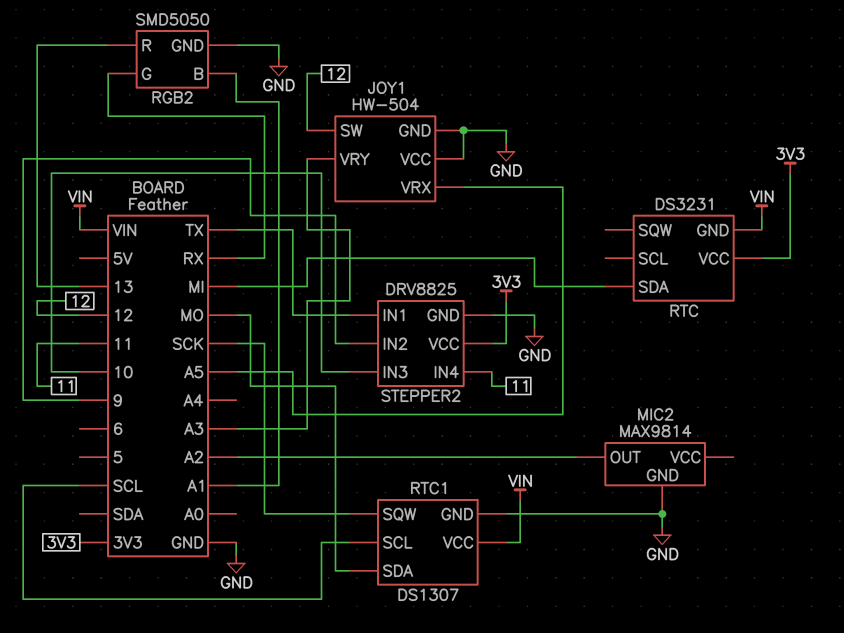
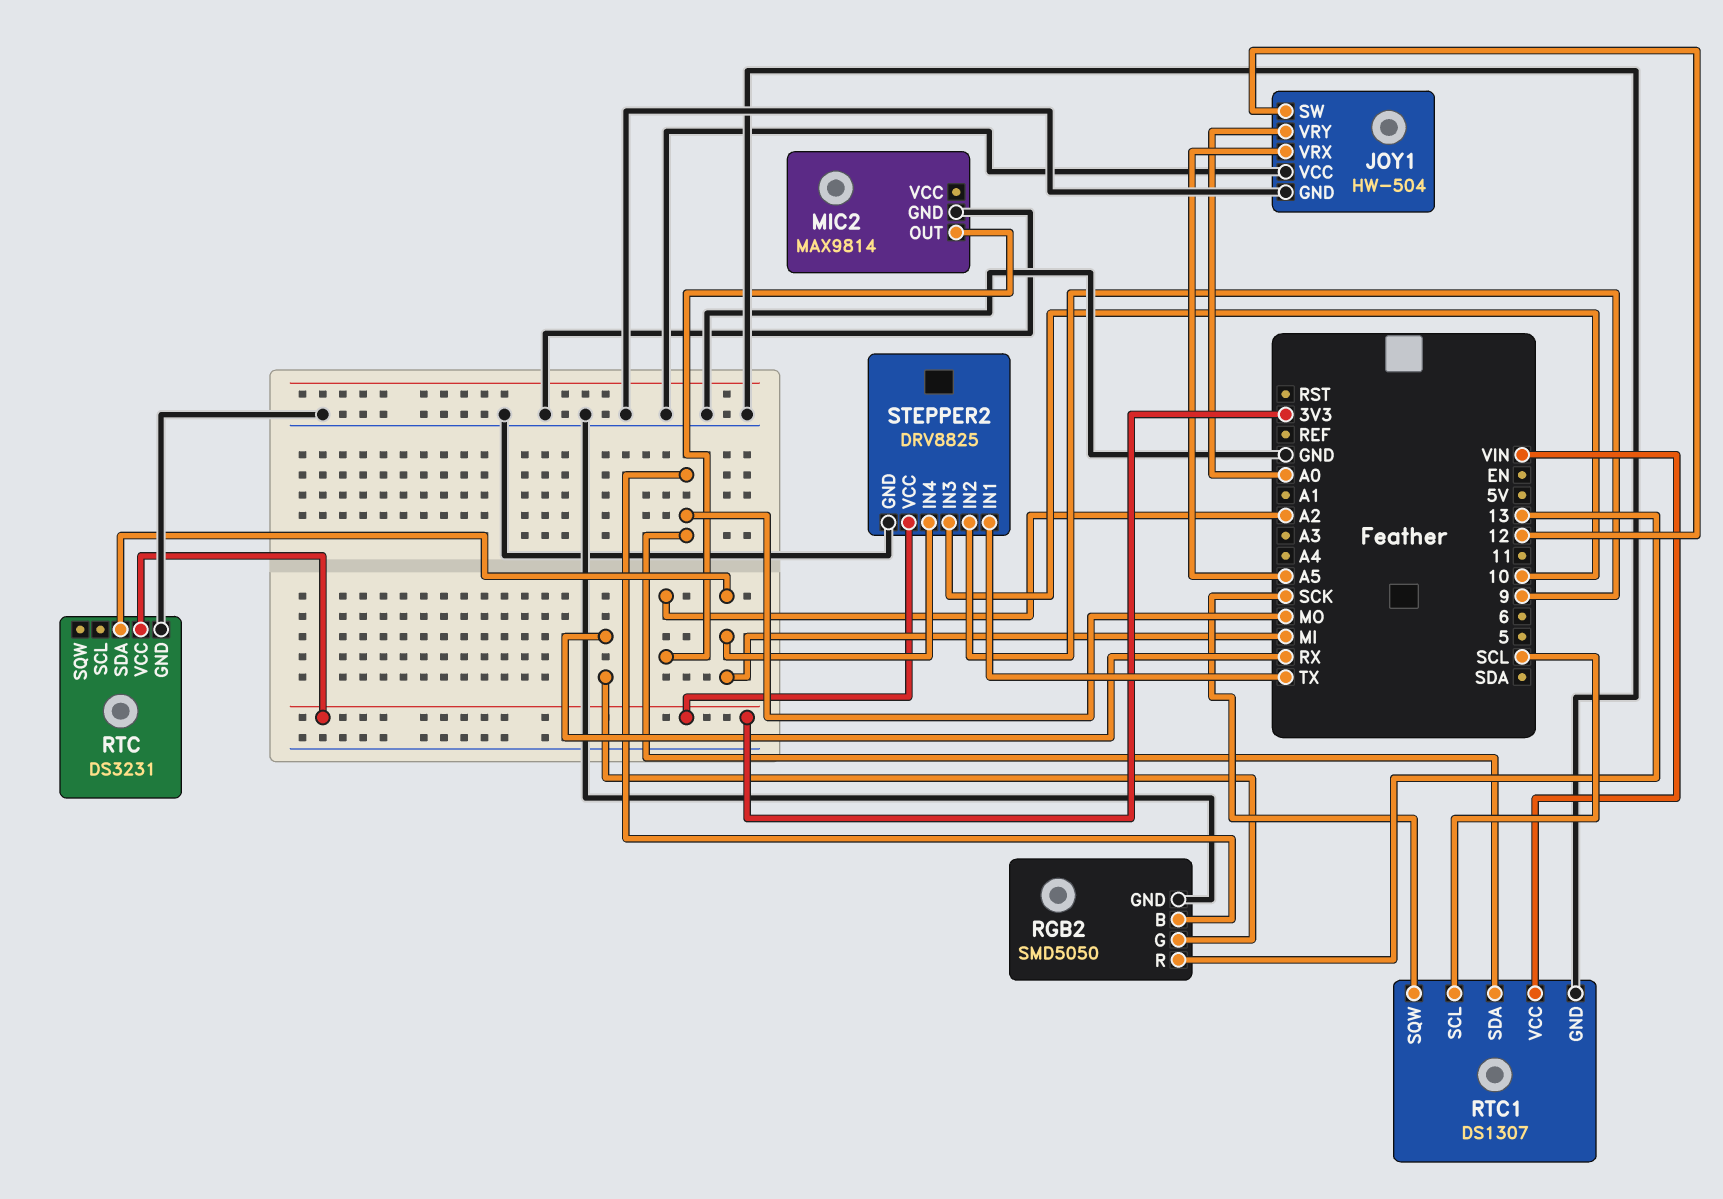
JOY1 pin VRY: A3 -> A0
RGB2 pin B: A1 -> MO
RTC pin GND: VIN -> GND
STEPPER2 pin IN4: 11 -> MI

